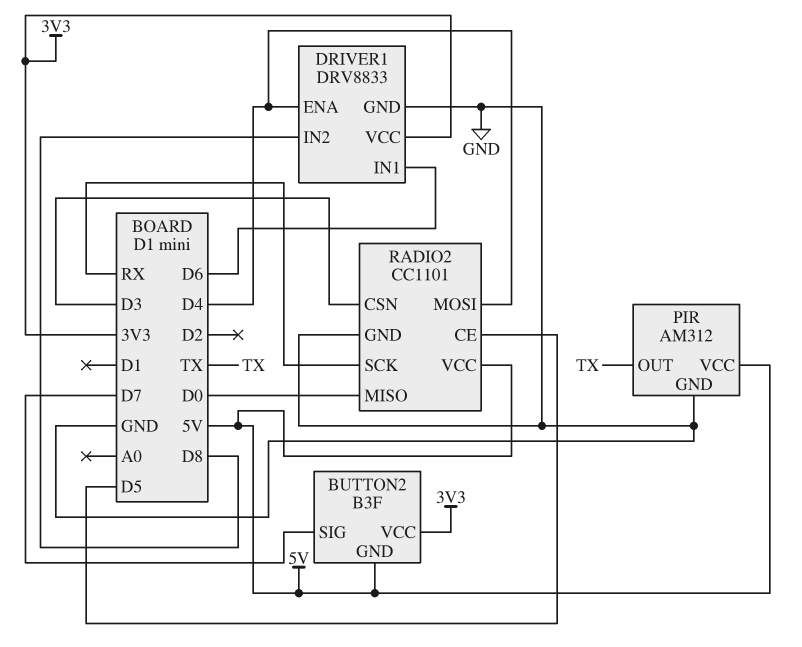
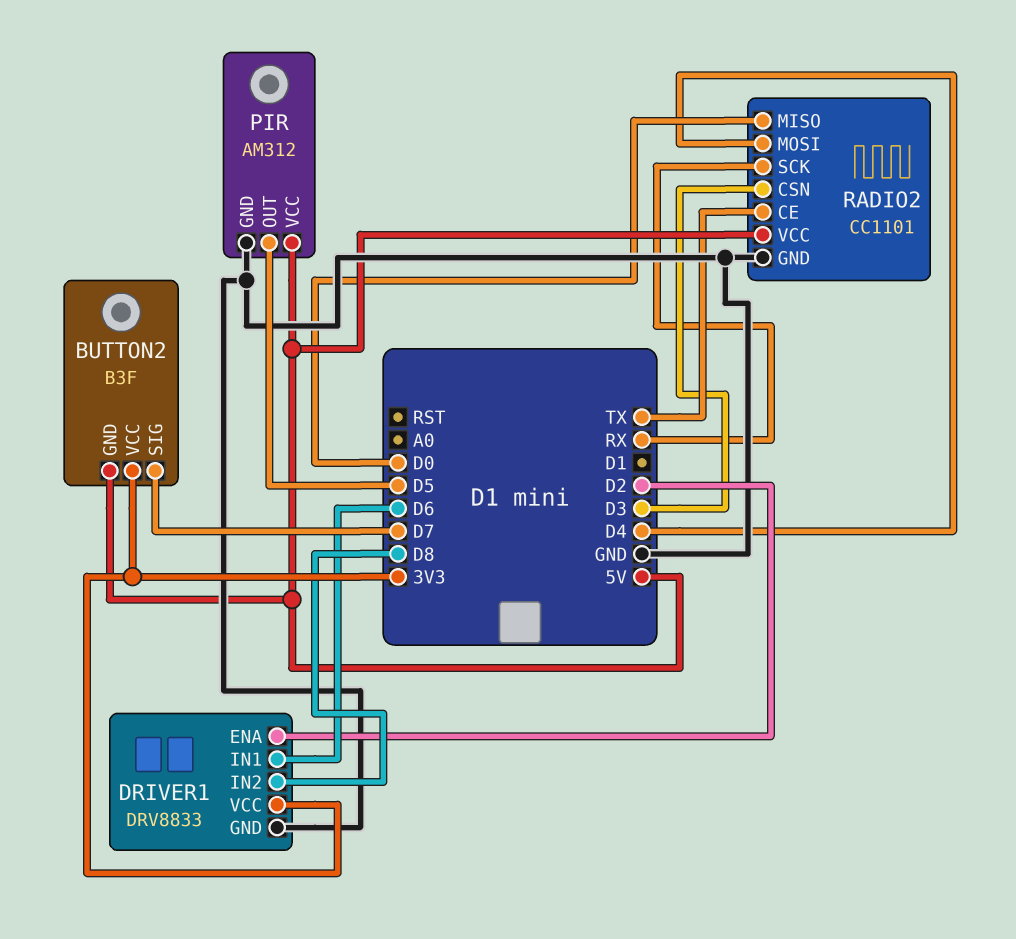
DRIVER1 pin ENA: D4 -> D2
PIR pin OUT: TX -> D5
RADIO2 pin CE: D5 -> TX

